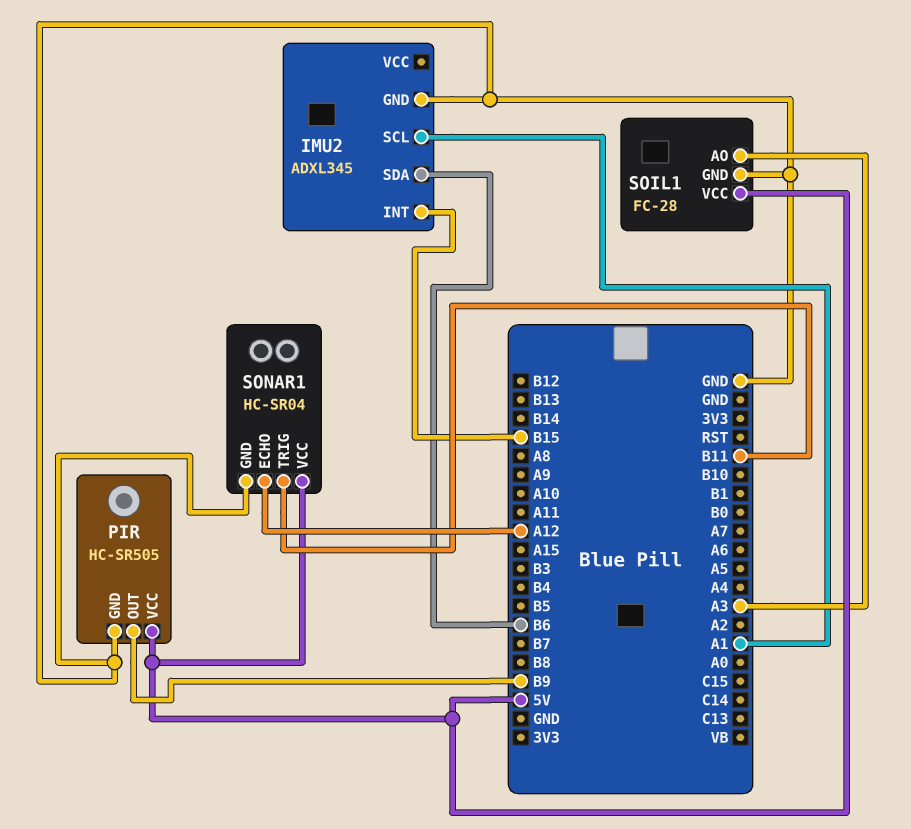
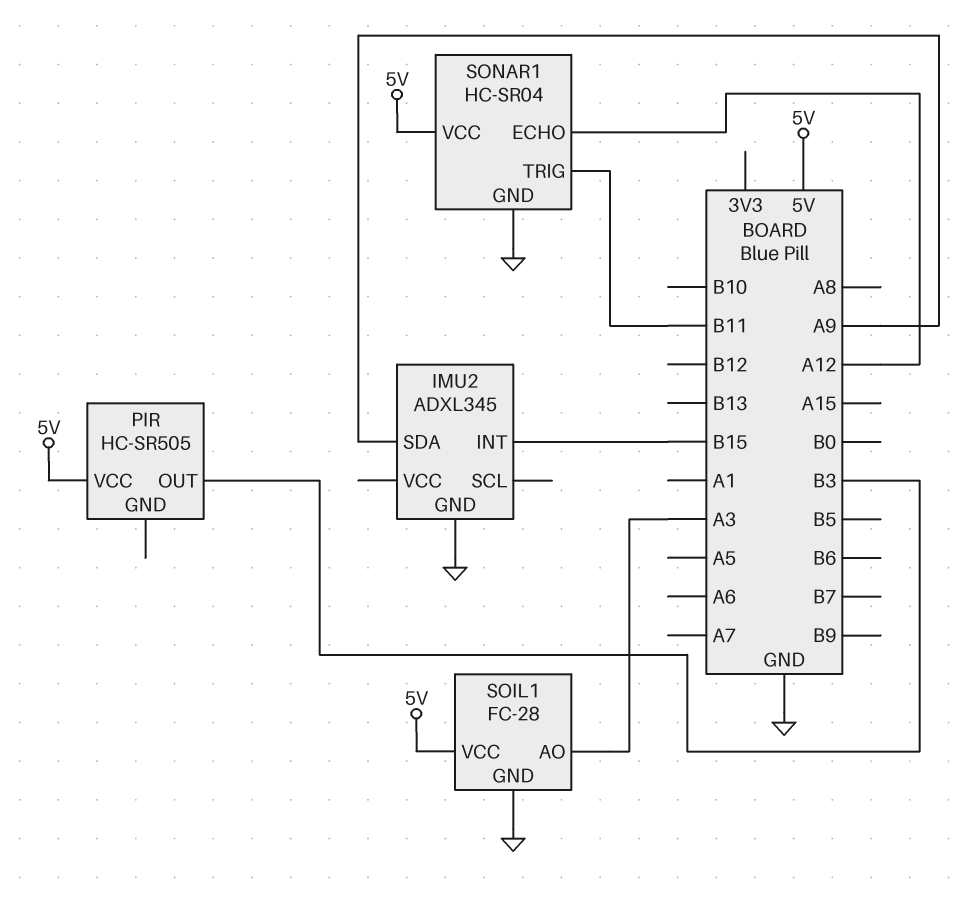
IMU2 pin SCL: A1 -> none
IMU2 pin SDA: B6 -> A9
PIR pin GND: GND -> none
PIR pin OUT: B9 -> B3

